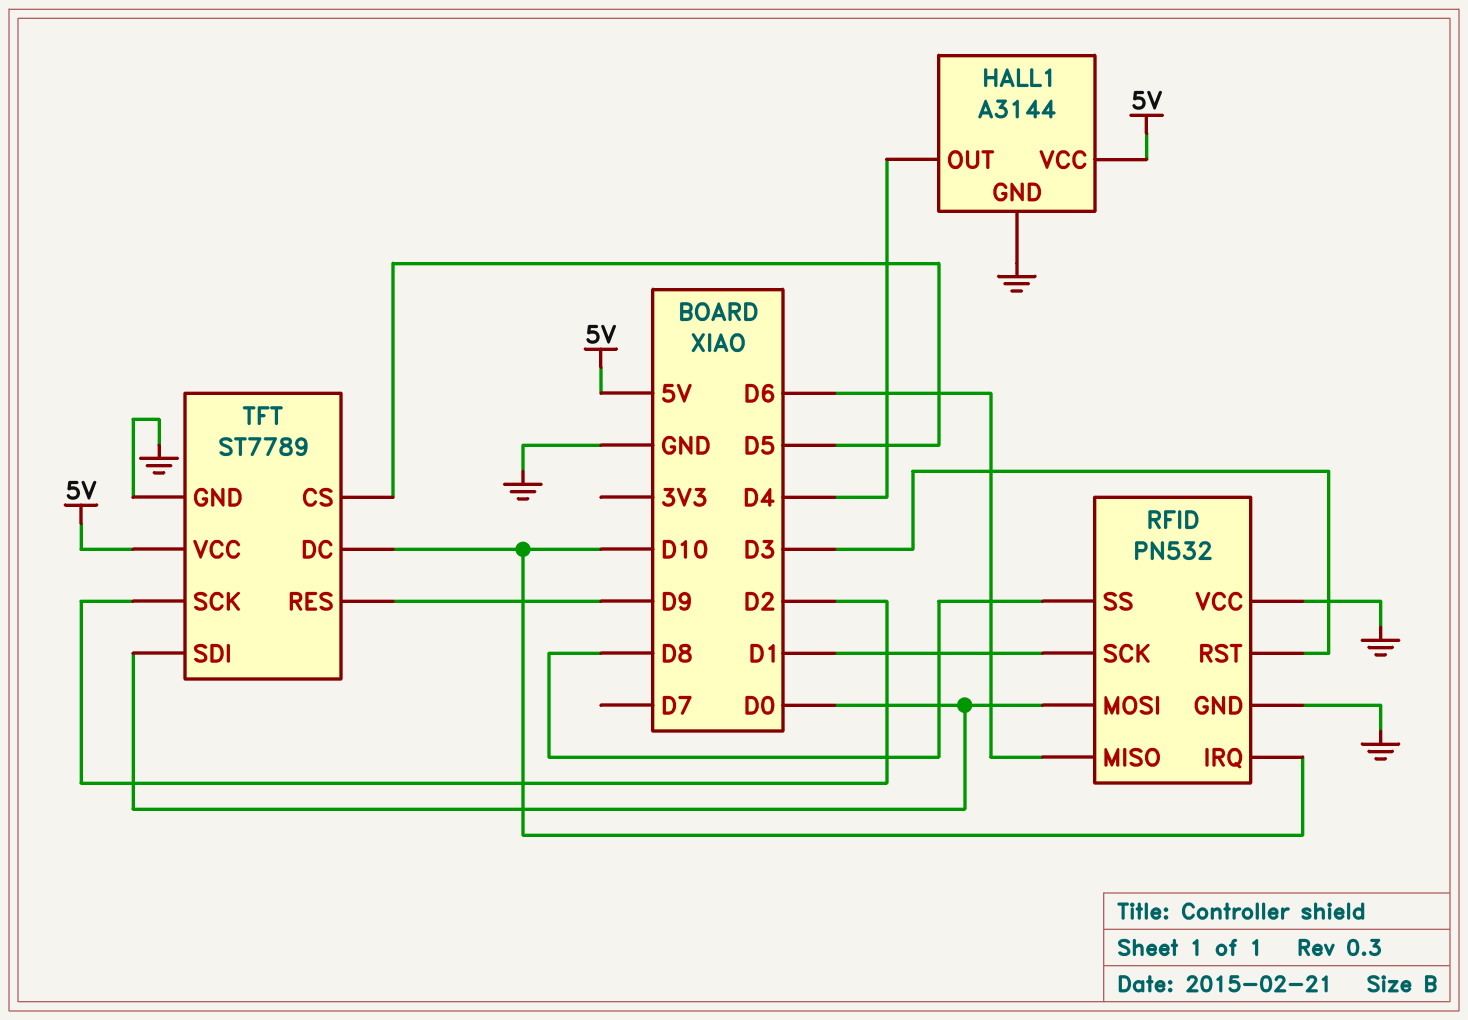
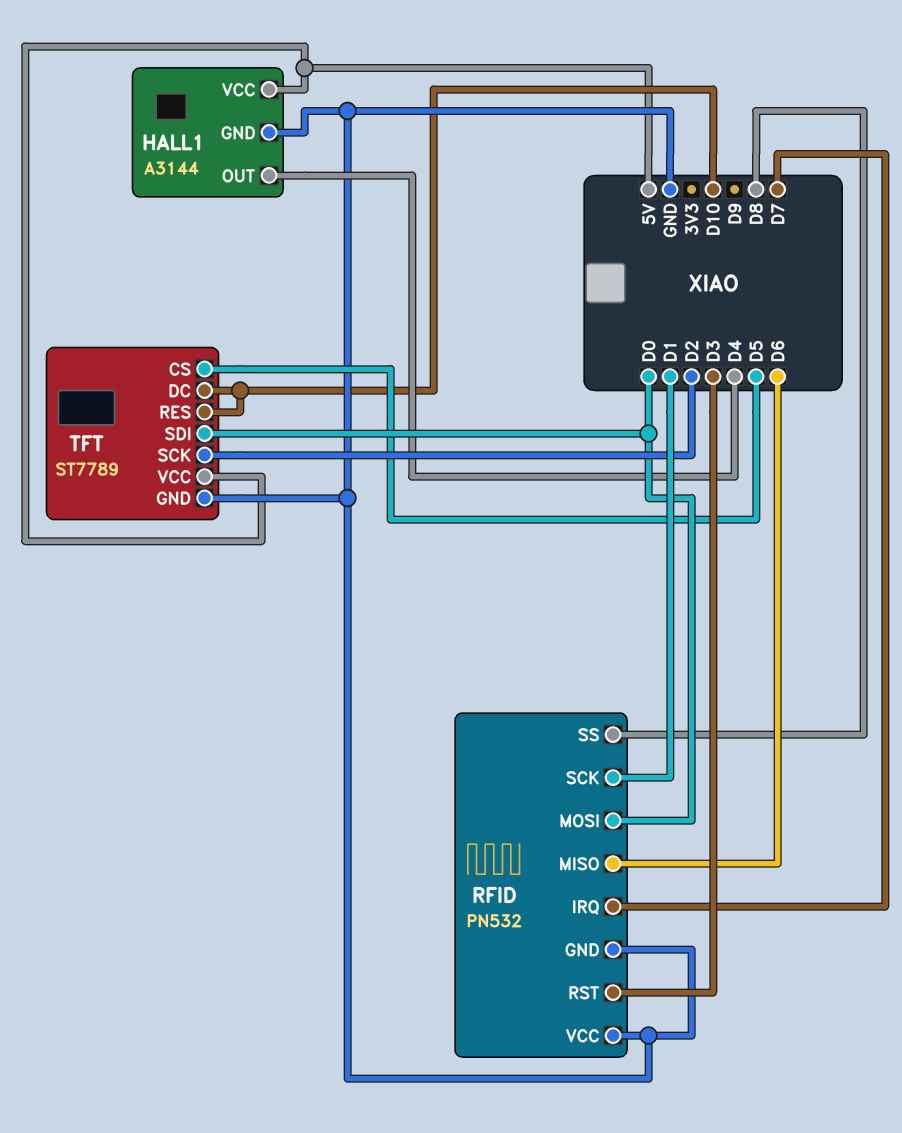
RFID pin IRQ: D10 -> D7
TFT pin RES: D9 -> D10

